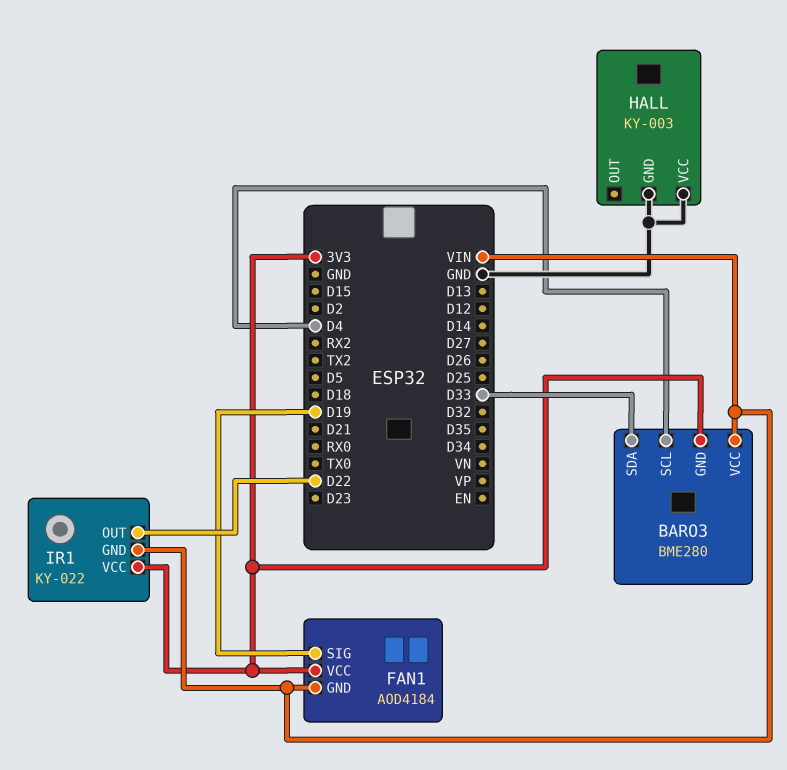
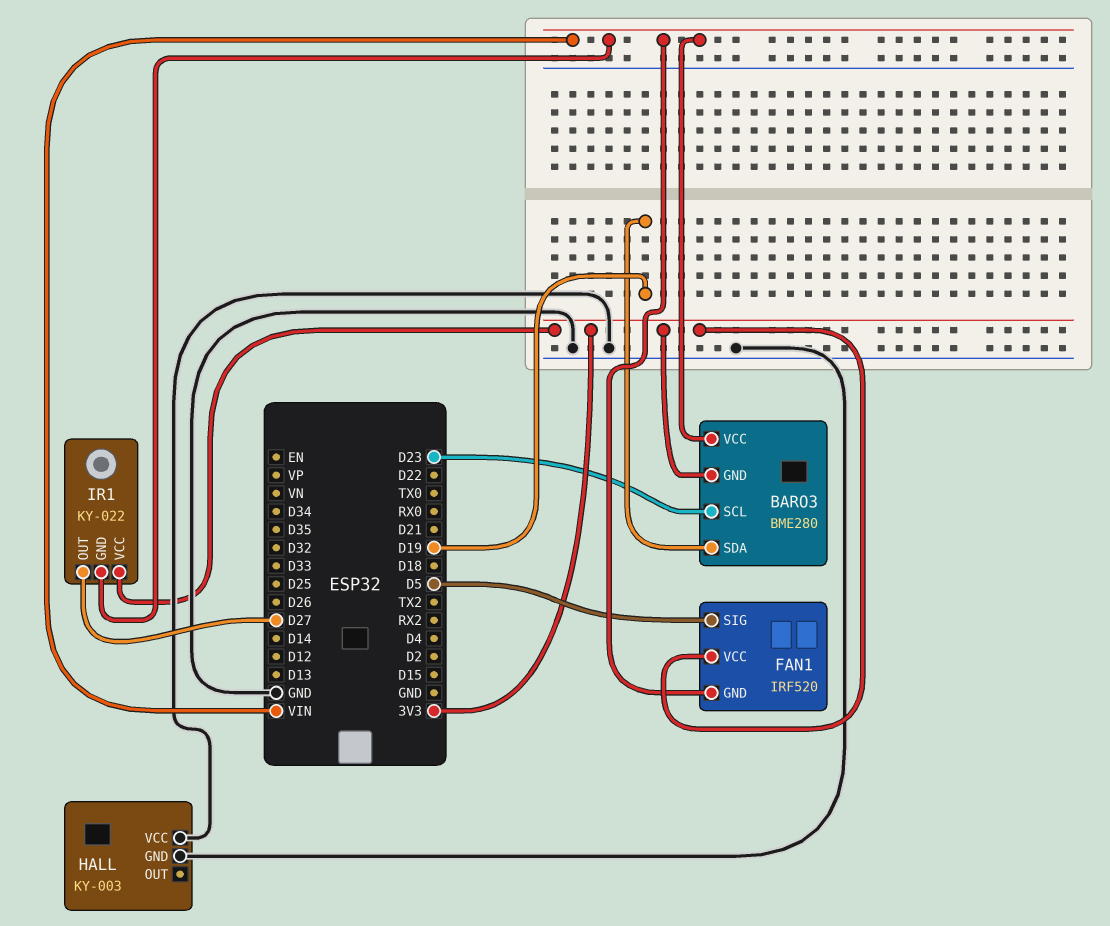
BARO3 pin SCL: D4 -> D23
BARO3 pin SDA: D33 -> D19
FAN1: AOD4184 -> IRF520
FAN1 pin SIG: D19 -> D5
IR1 pin OUT: D22 -> D27

